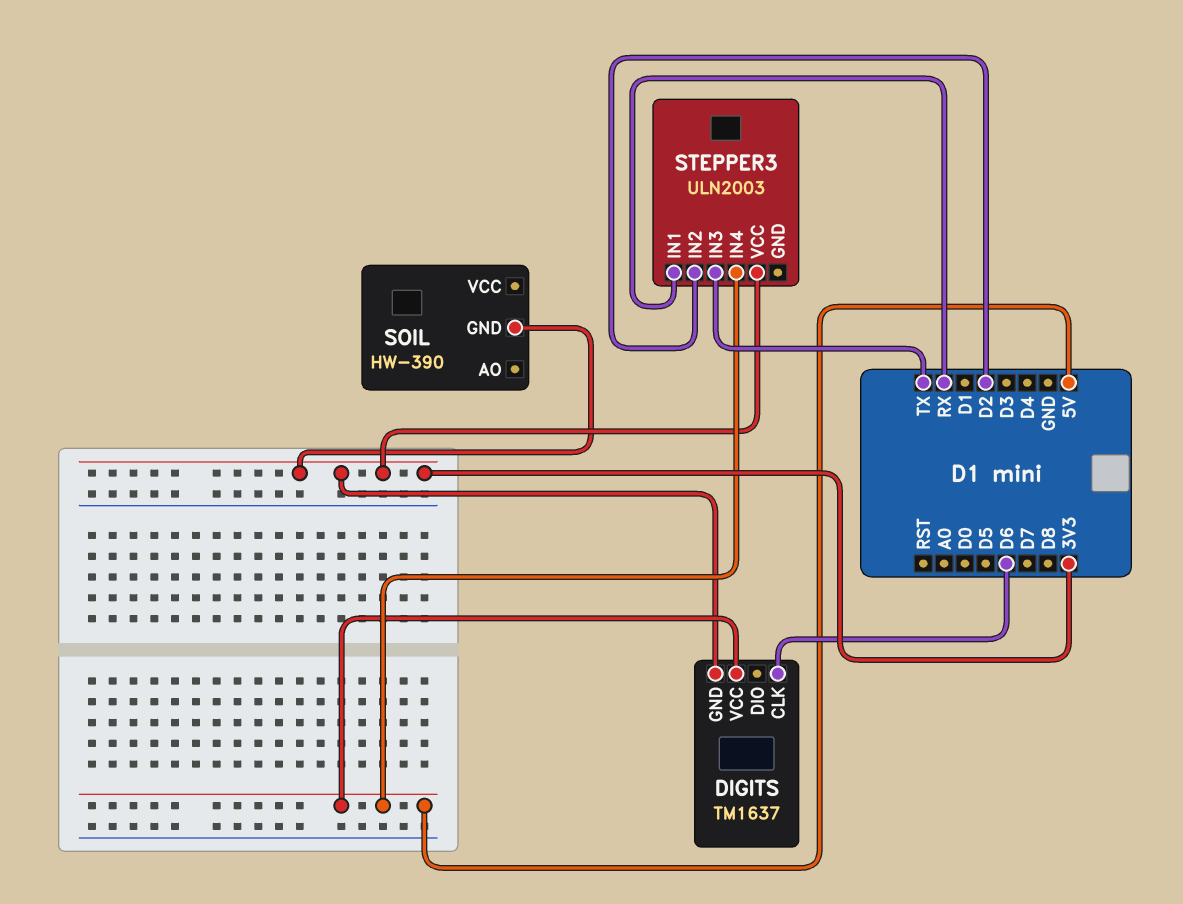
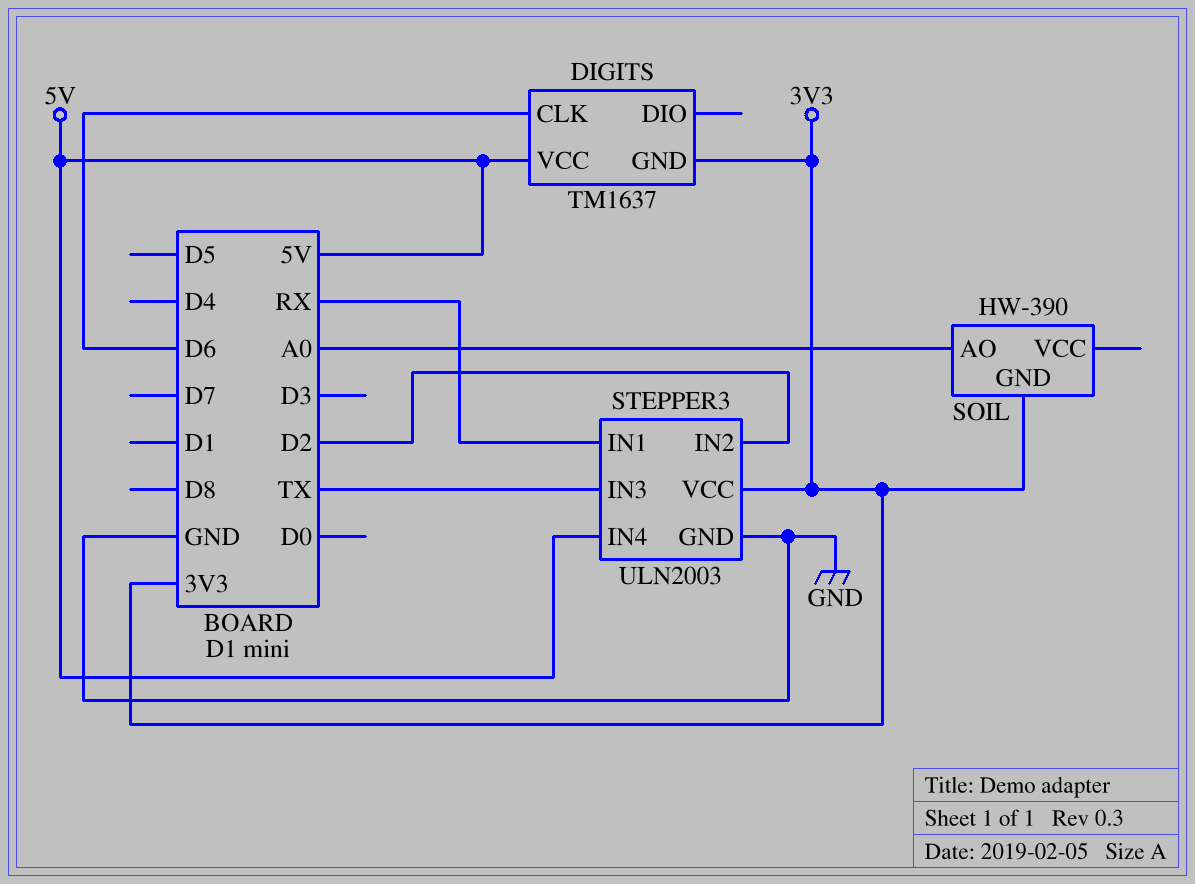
SOIL pin AO: none -> A0
STEPPER3 pin GND: none -> GND

